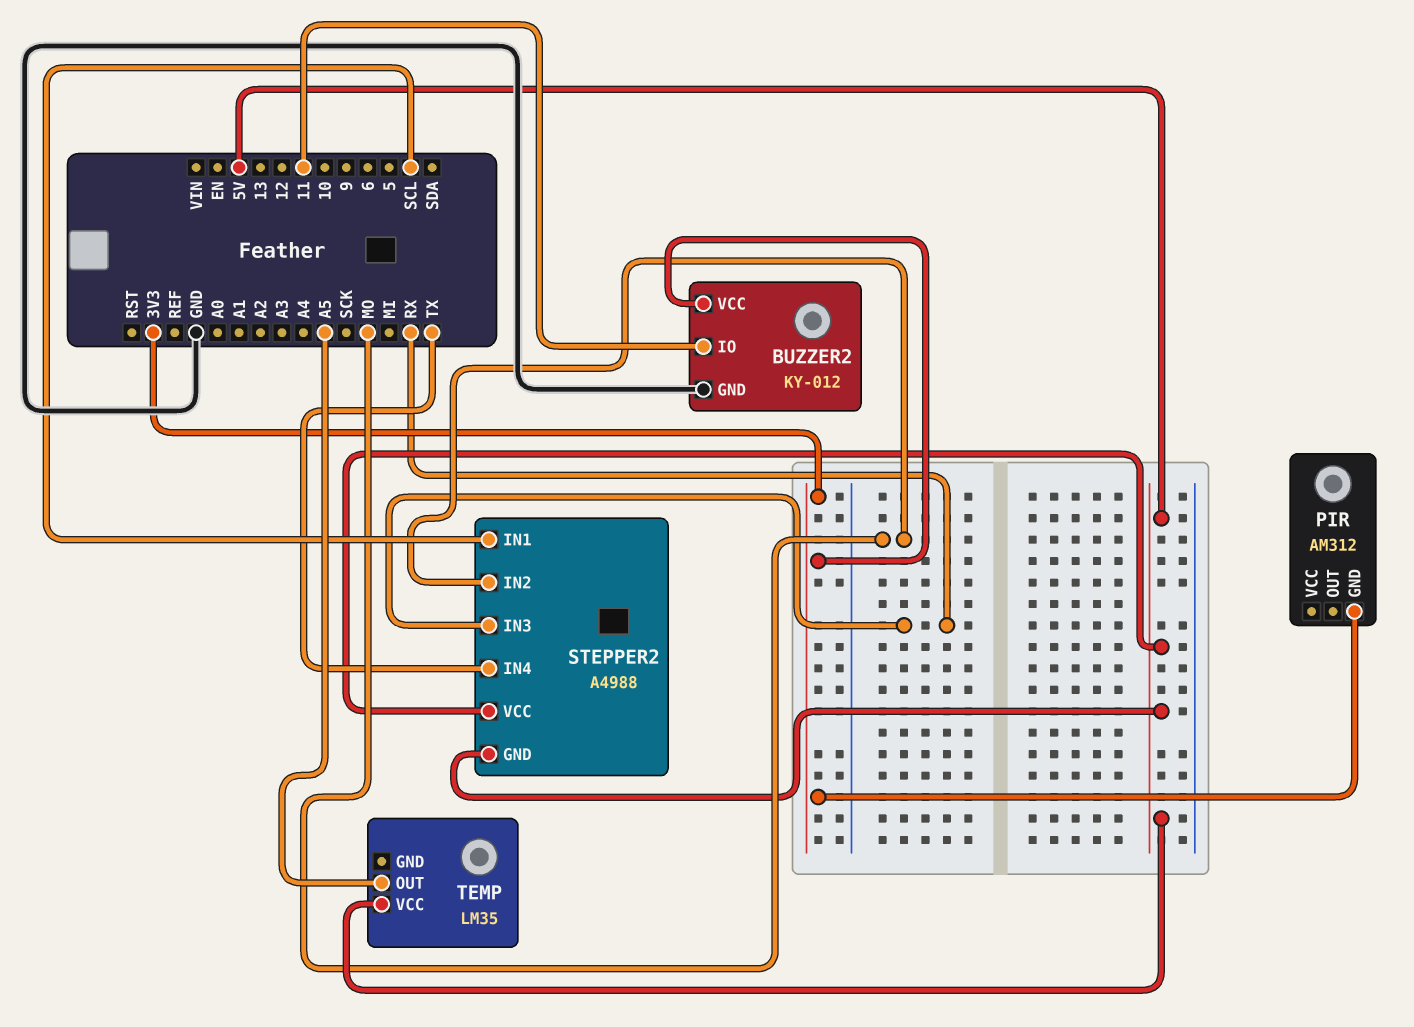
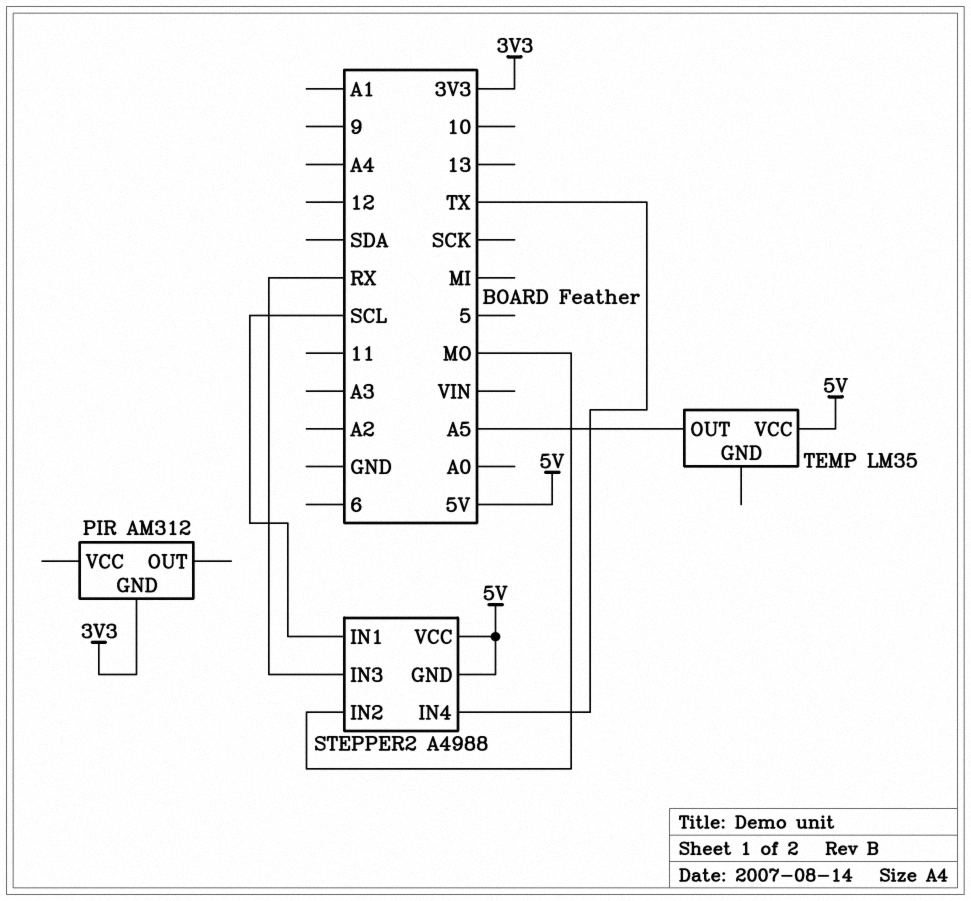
BUZZER2: KY-012 -> none
BUZZER2 pin GND: GND -> none
BUZZER2 pin IO: 11 -> none
BUZZER2 pin VCC: 3V3 -> none

